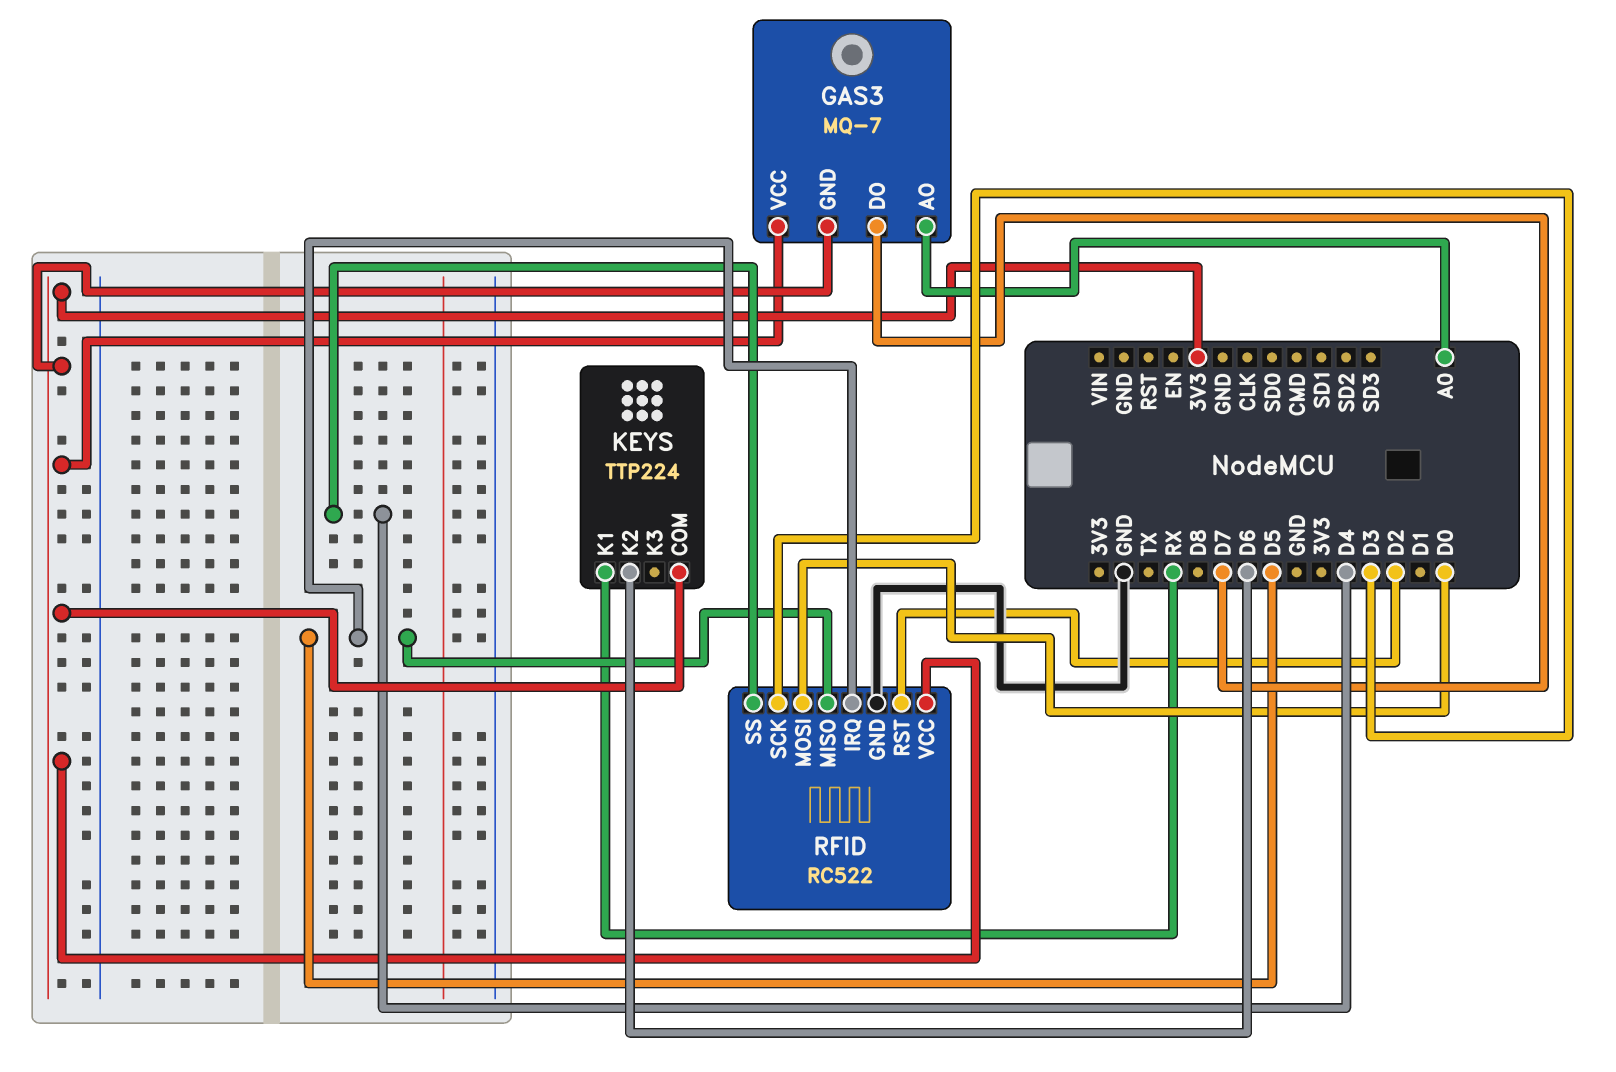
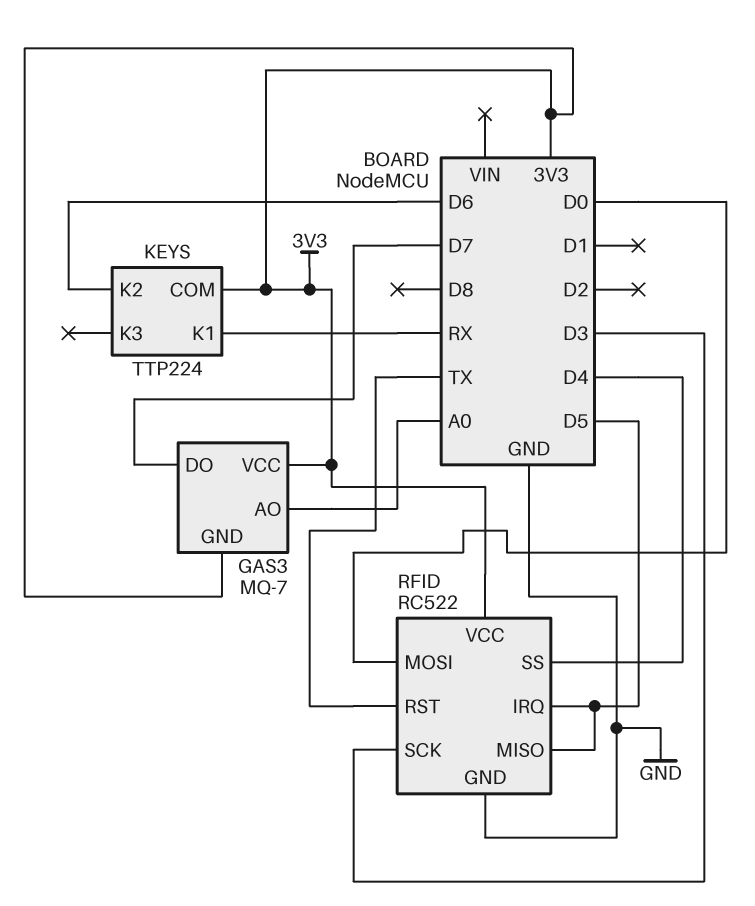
RFID pin RST: D2 -> TX

